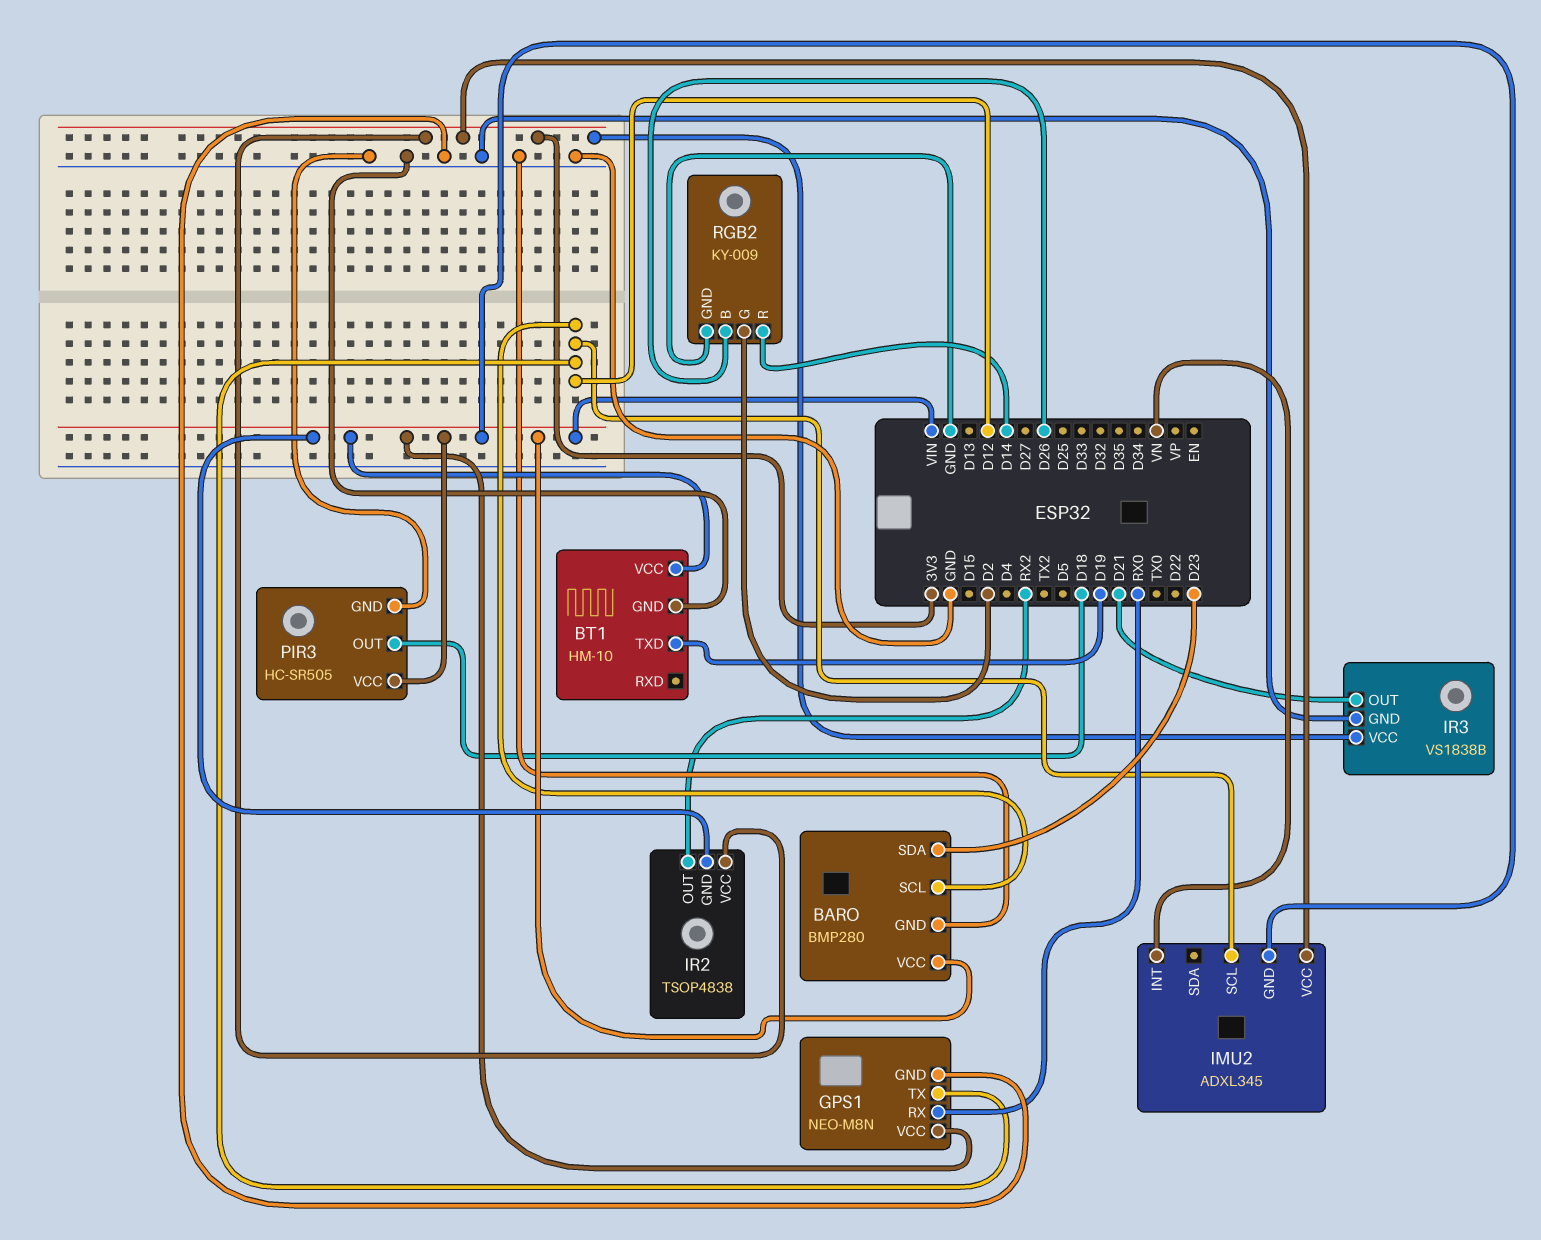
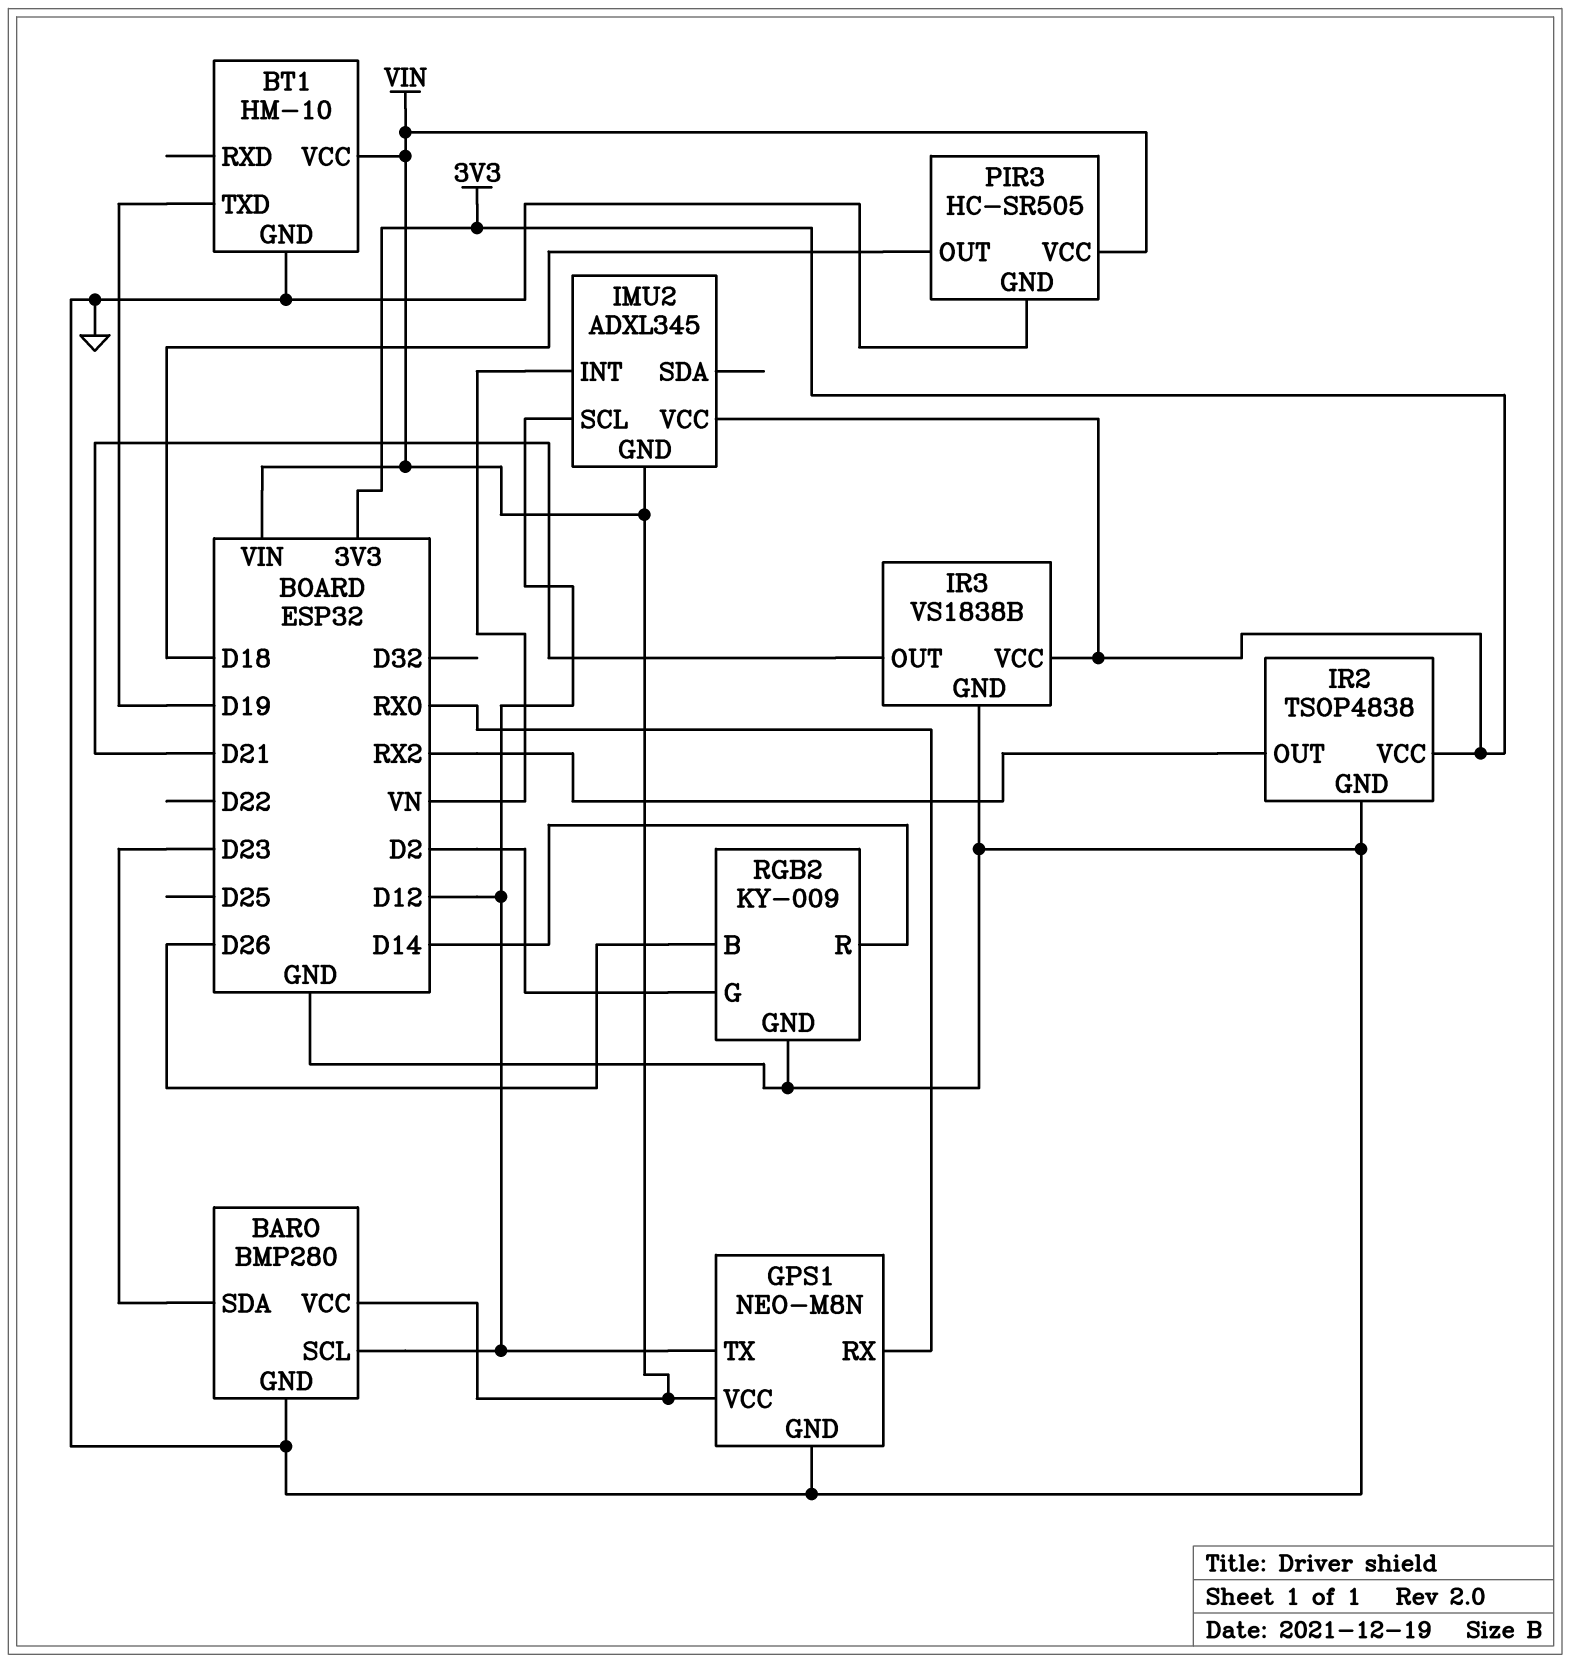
IR2 pin GND: VIN -> GND

